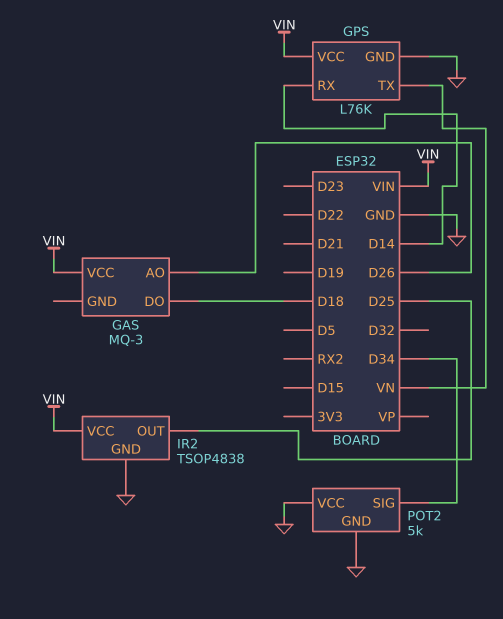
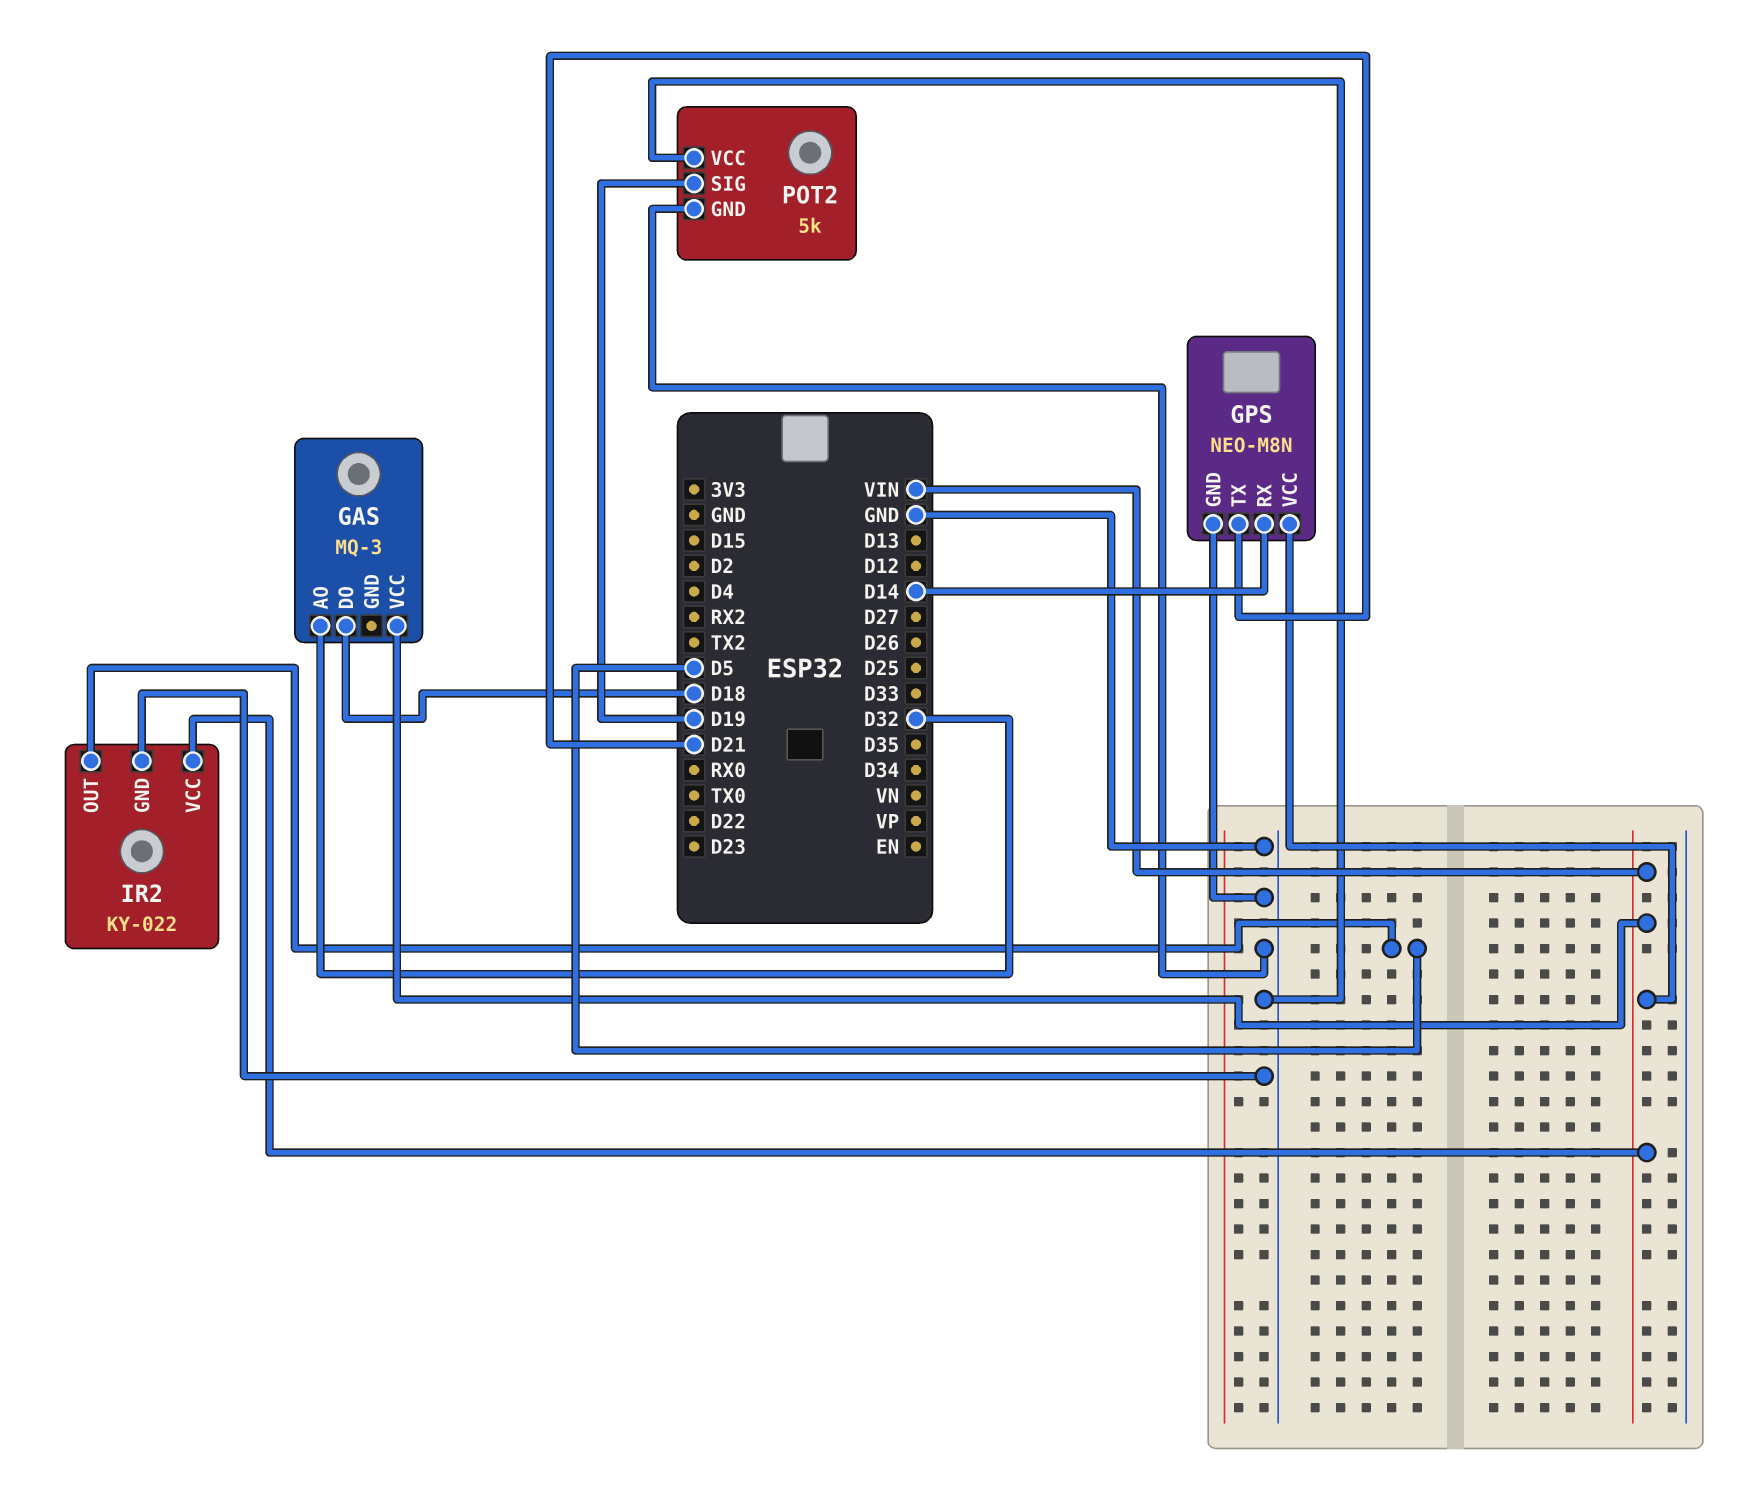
GAS pin AO: D26 -> D32
GPS: L76K -> NEO-M8N
GPS pin TX: VN -> D21
IR2: TSOP4838 -> KY-022
IR2 pin OUT: D25 -> D5
POT2 pin SIG: D34 -> D19

